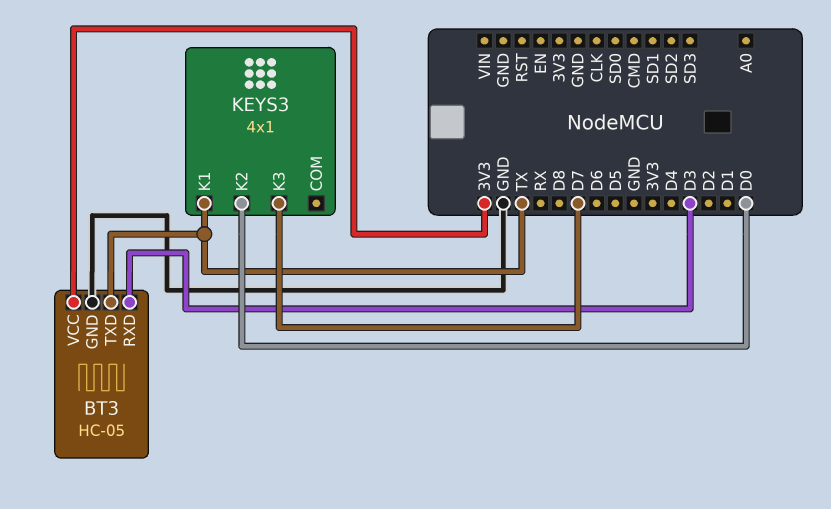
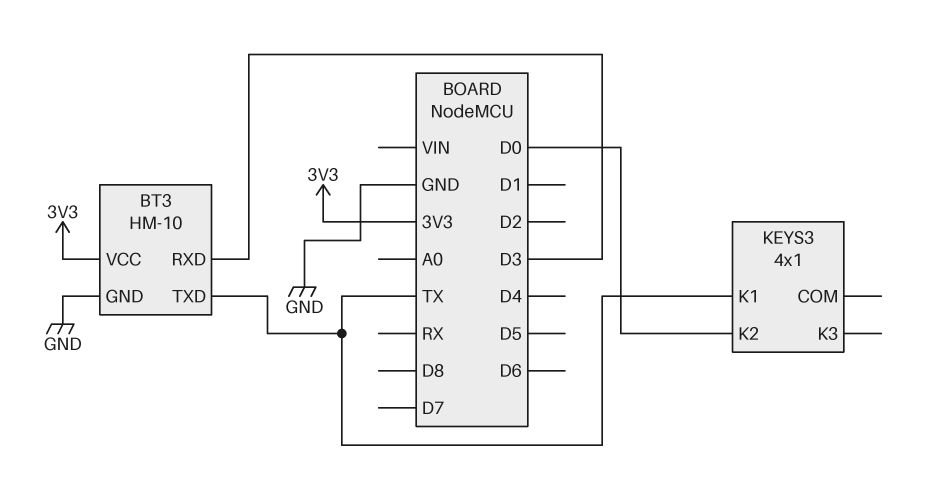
BT3: HC-05 -> HM-10
KEYS3 pin K3: D7 -> none

